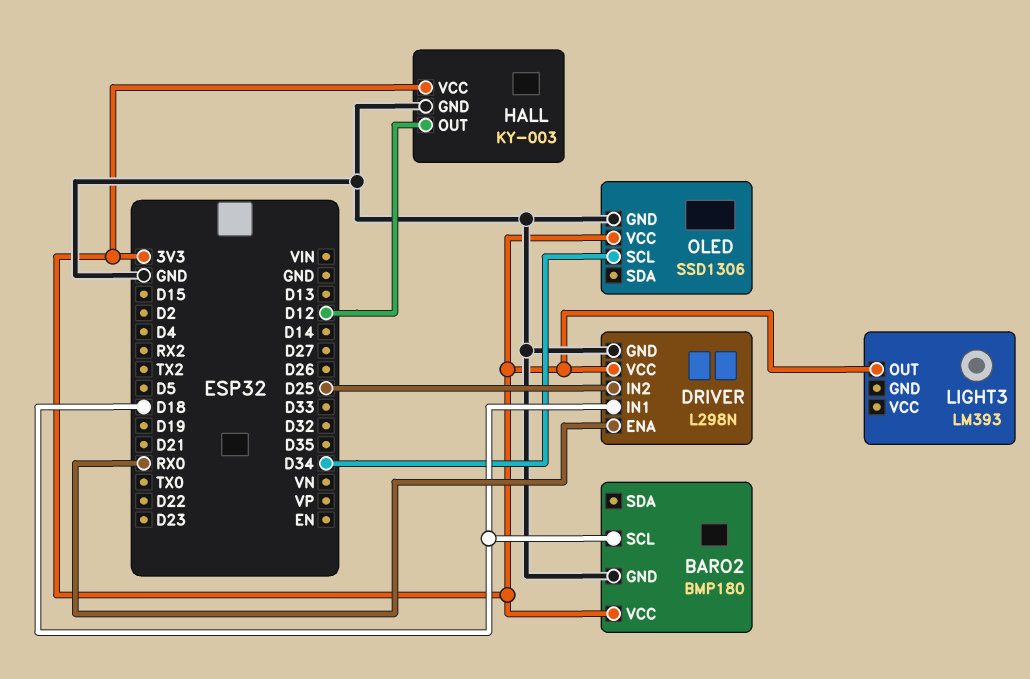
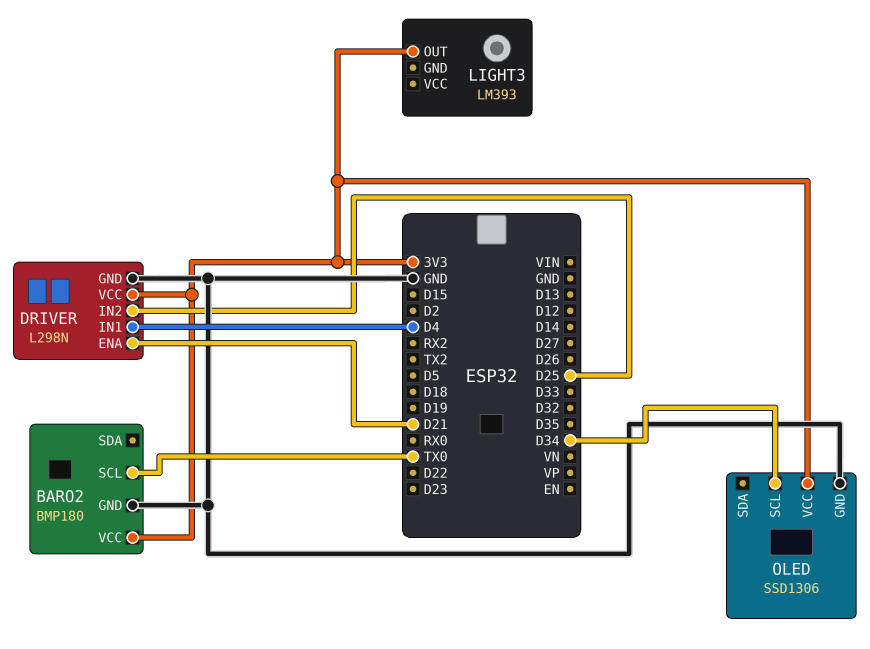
BARO2 pin SCL: D18 -> TX0
DRIVER pin ENA: RX0 -> D21
DRIVER pin IN1: D18 -> D4
HALL: KY-003 -> none
HALL pin GND: GND -> none
HALL pin OUT: D12 -> none
HALL pin VCC: 3V3 -> none

